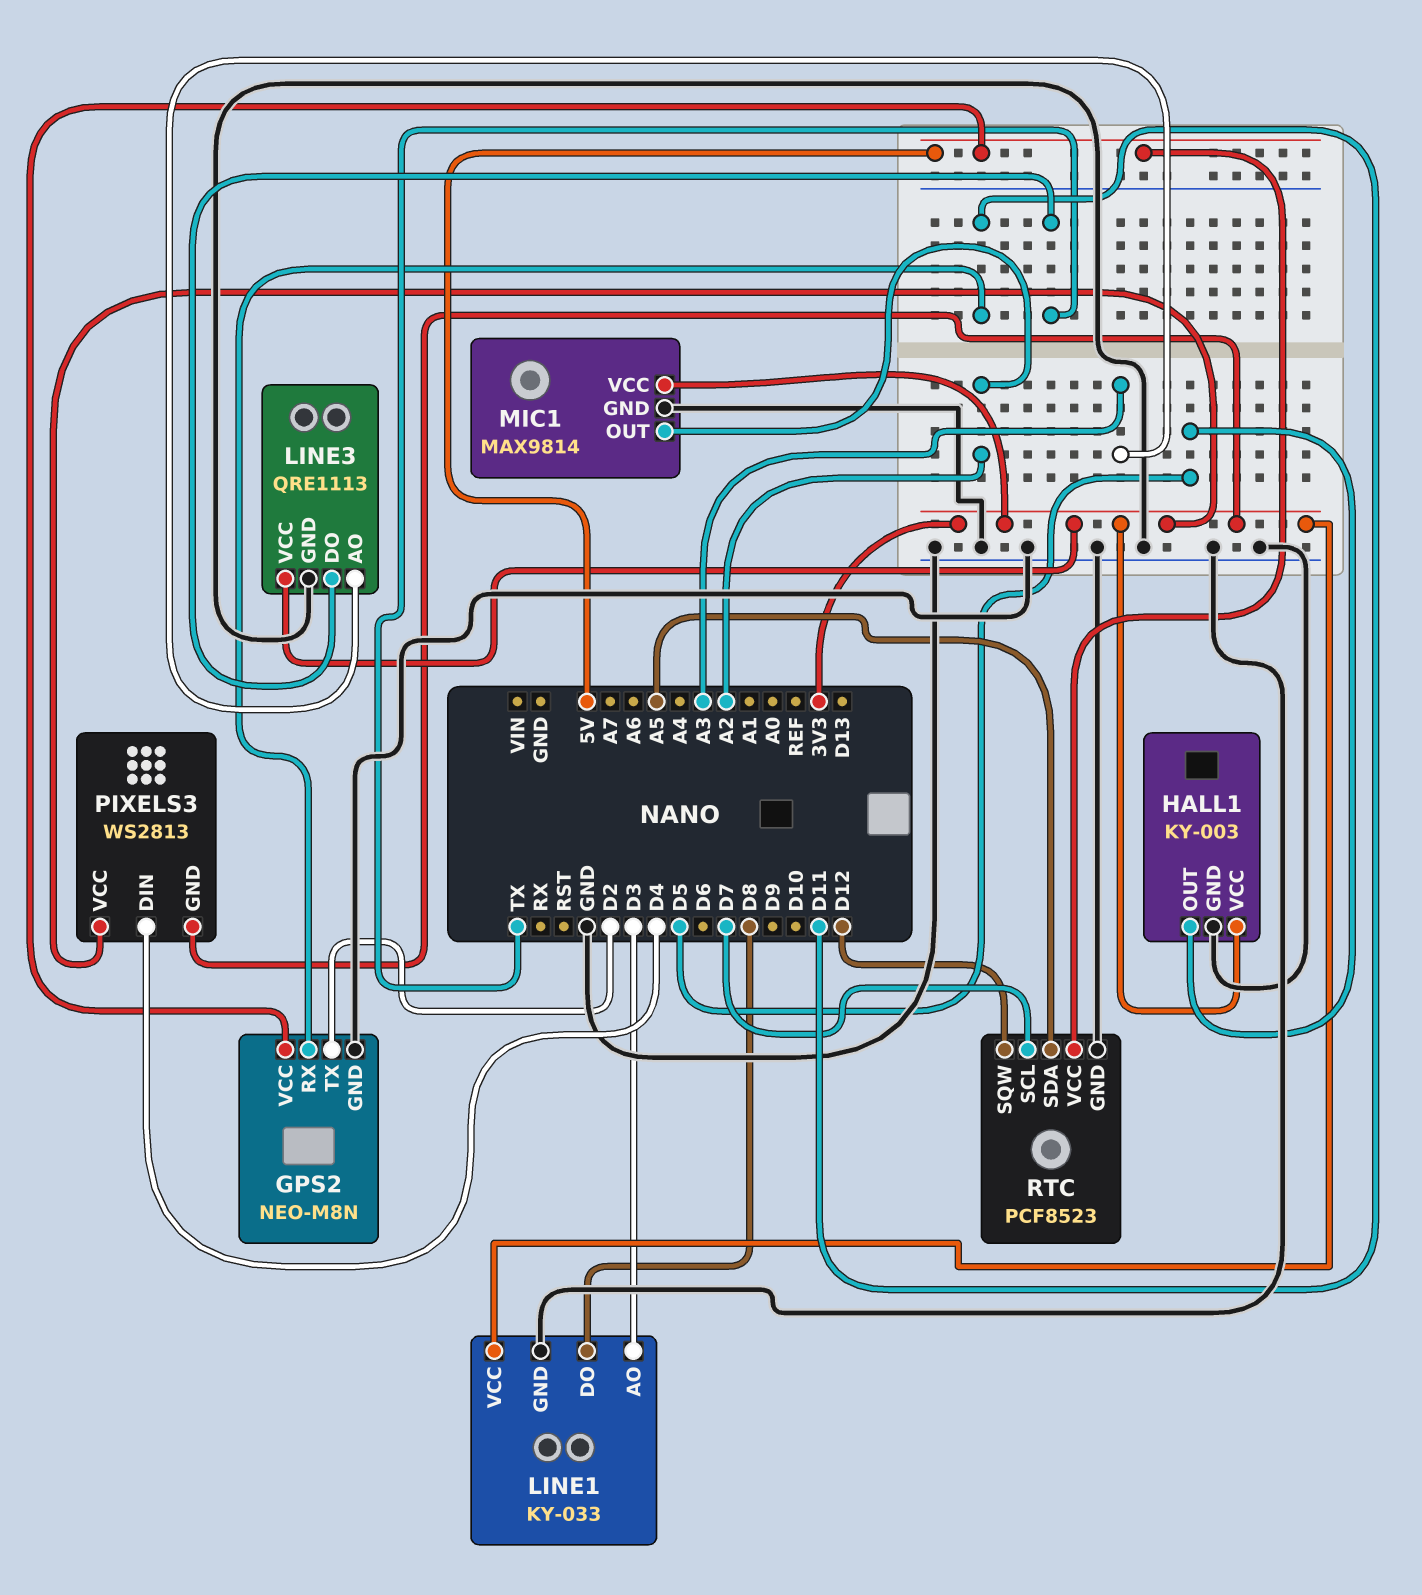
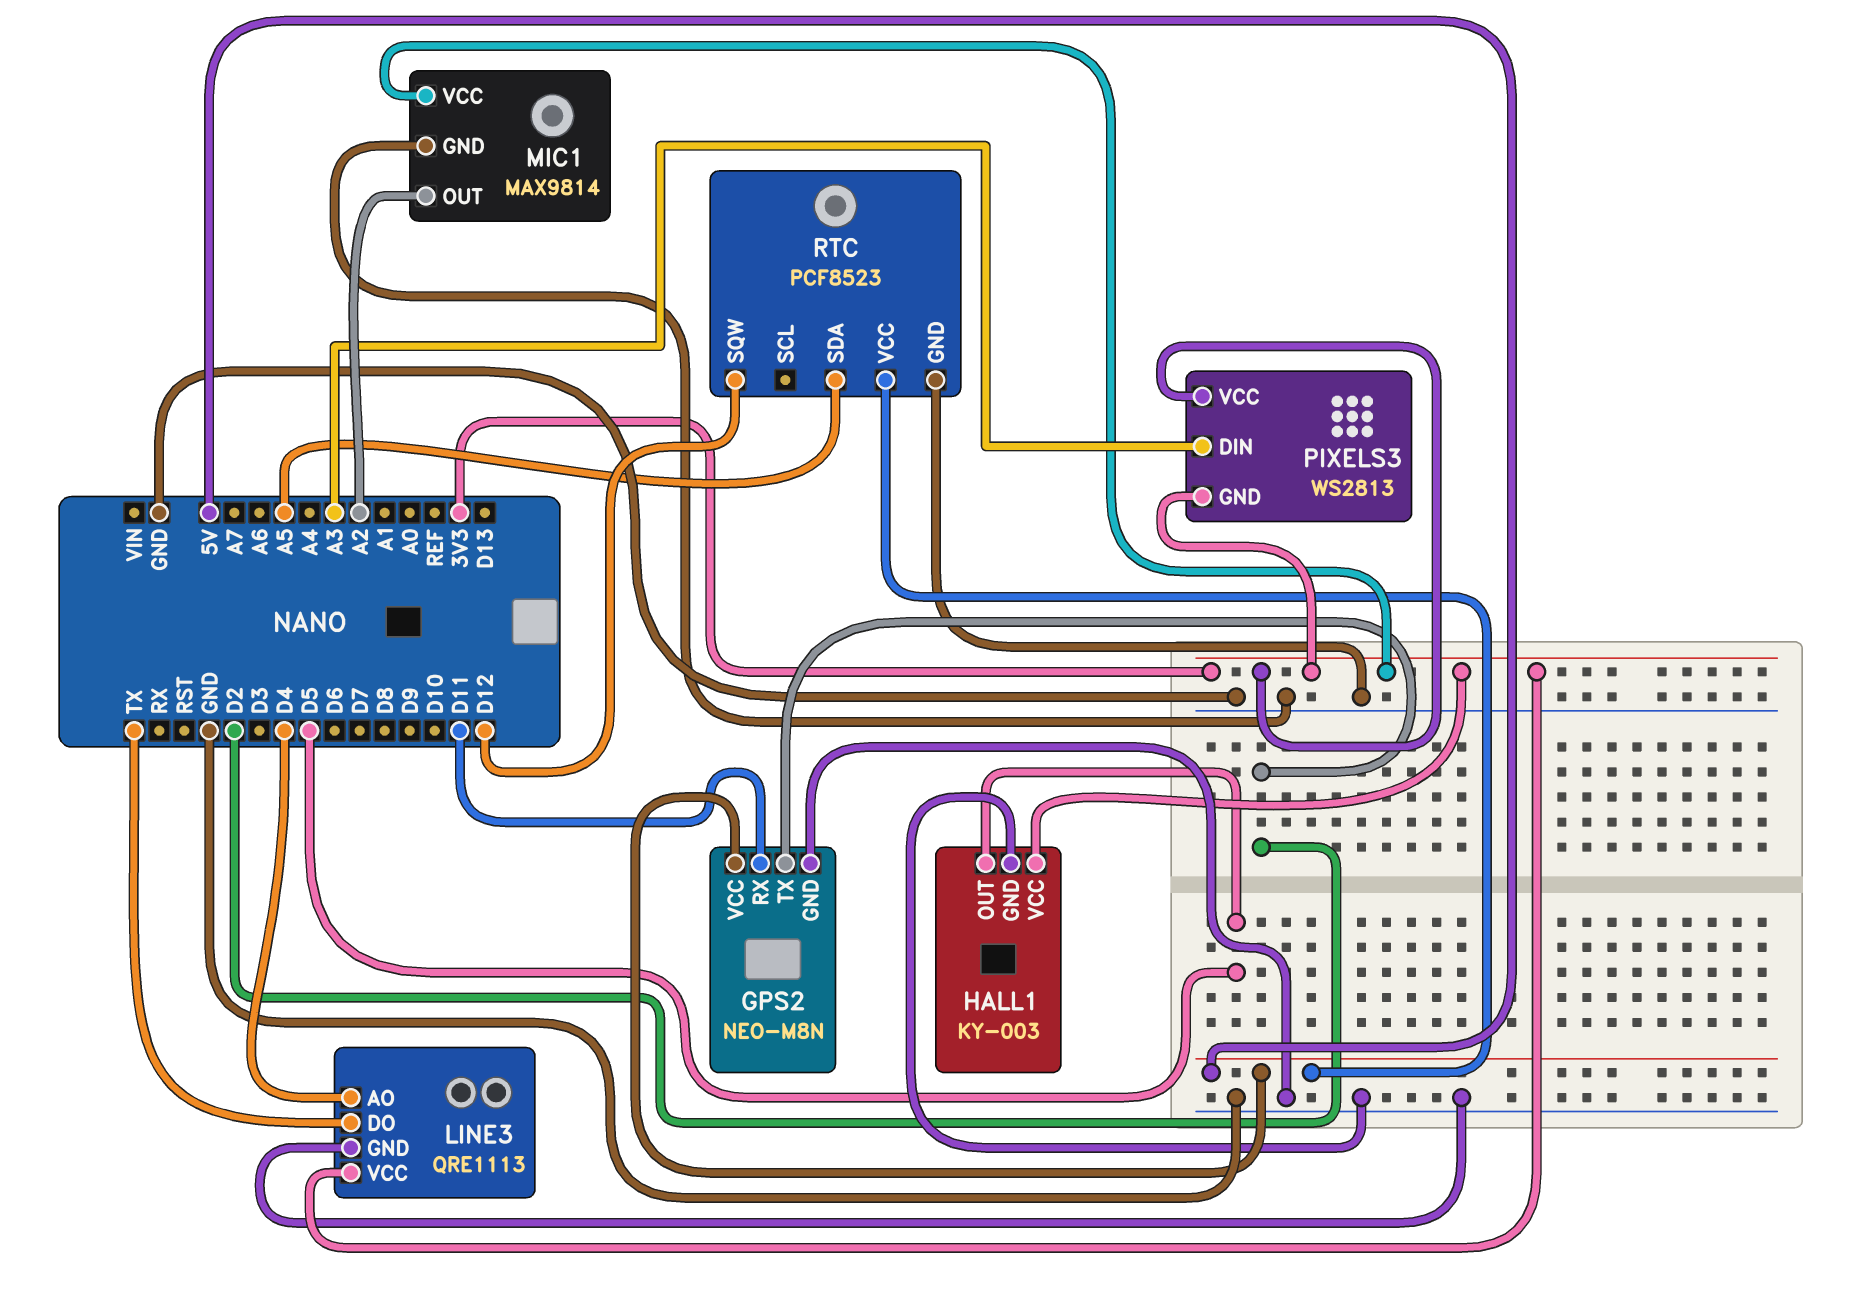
LINE1: KY-033 -> none
LINE1 pin AO: D3 -> none
LINE1 pin DO: D8 -> none
LINE1 pin GND: GND -> none
LINE1 pin VCC: 3V3 -> none
LINE3 pin AO: A3 -> D4
PIXELS3 pin DIN: D4 -> A3
RTC pin SCL: D7 -> none

